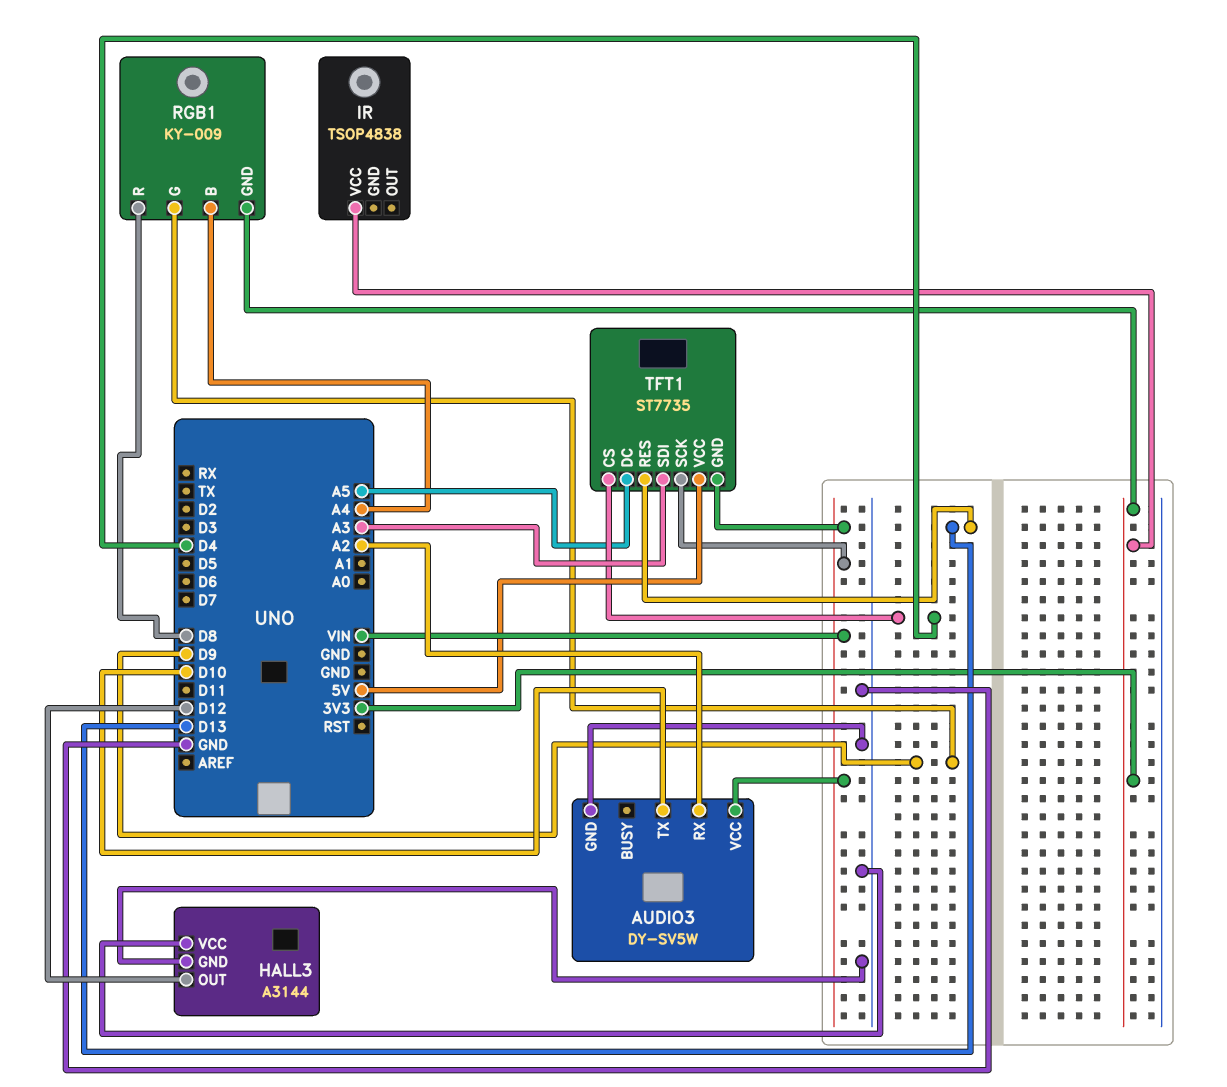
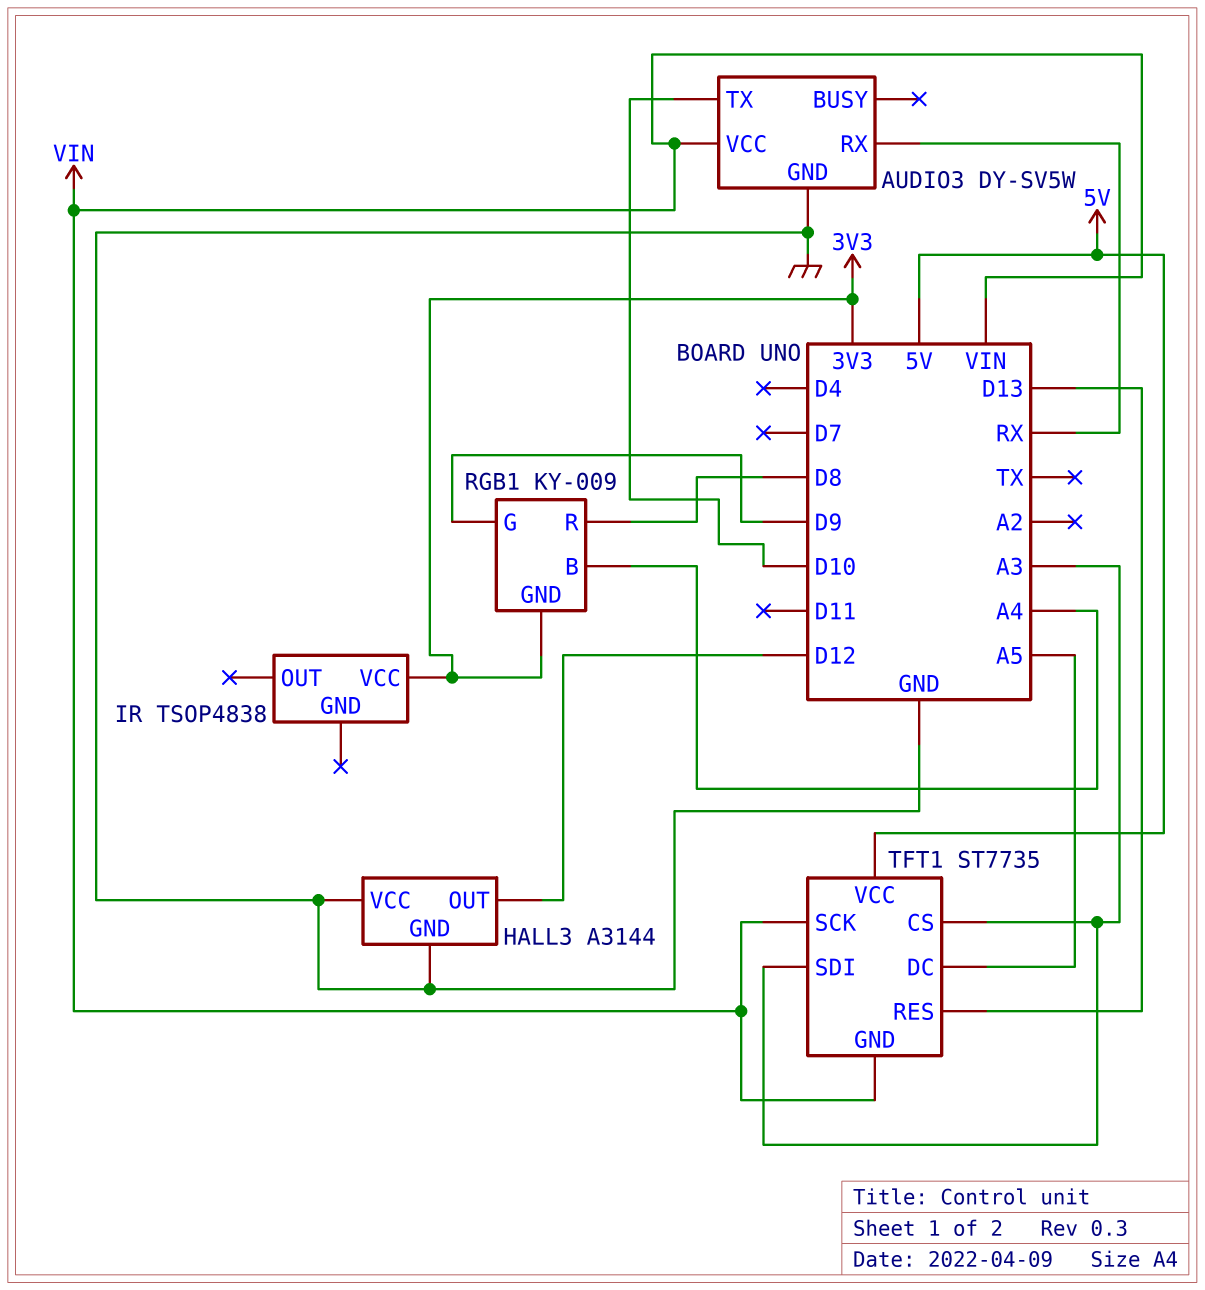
AUDIO3 pin RX: A2 -> RX
TFT1 pin CS: D4 -> A3

